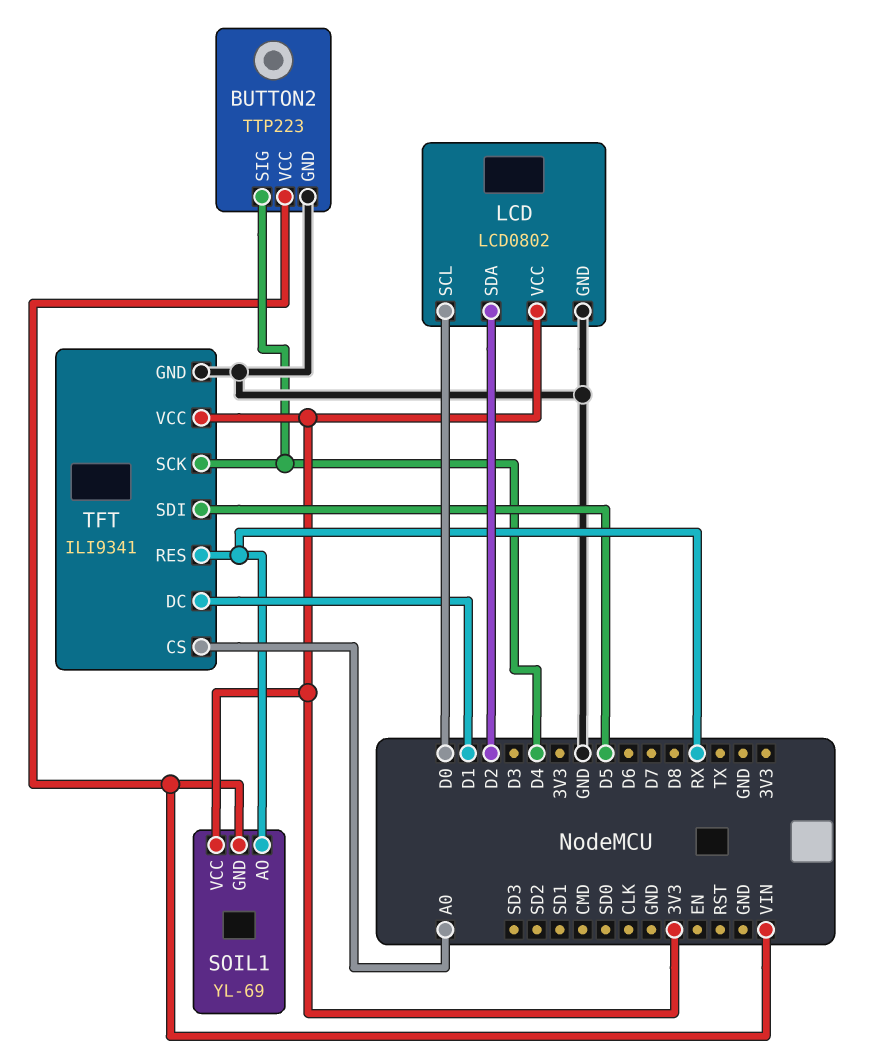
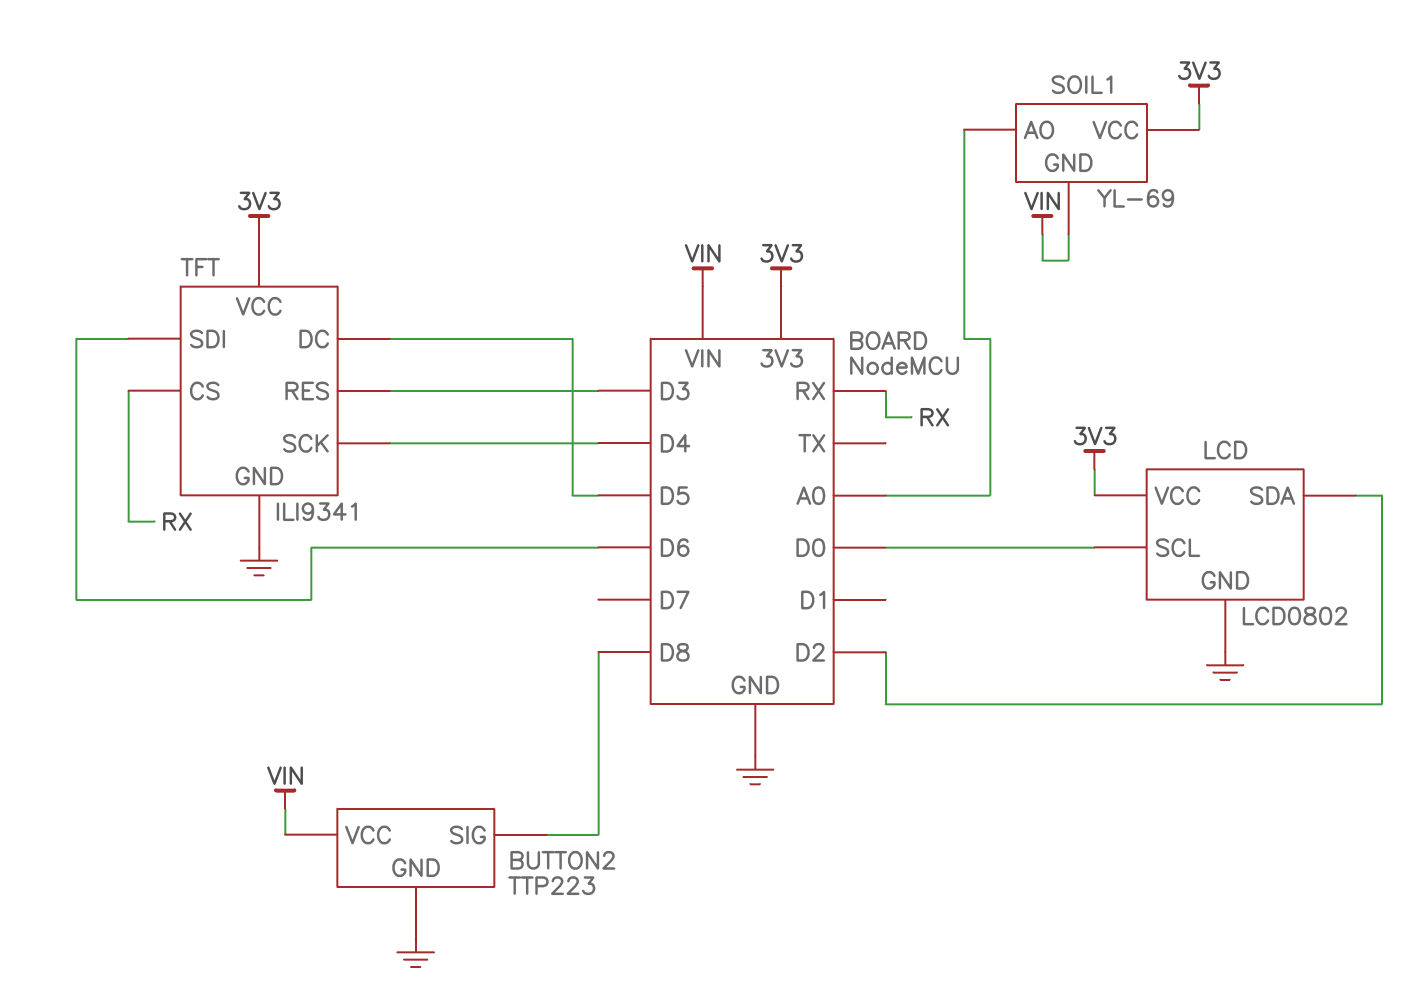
BUTTON2 pin SIG: D4 -> D8
SOIL1 pin AO: RX -> A0
TFT pin CS: A0 -> RX
TFT pin DC: D1 -> D5
TFT pin RES: RX -> D3
TFT pin SDI: D5 -> D6

